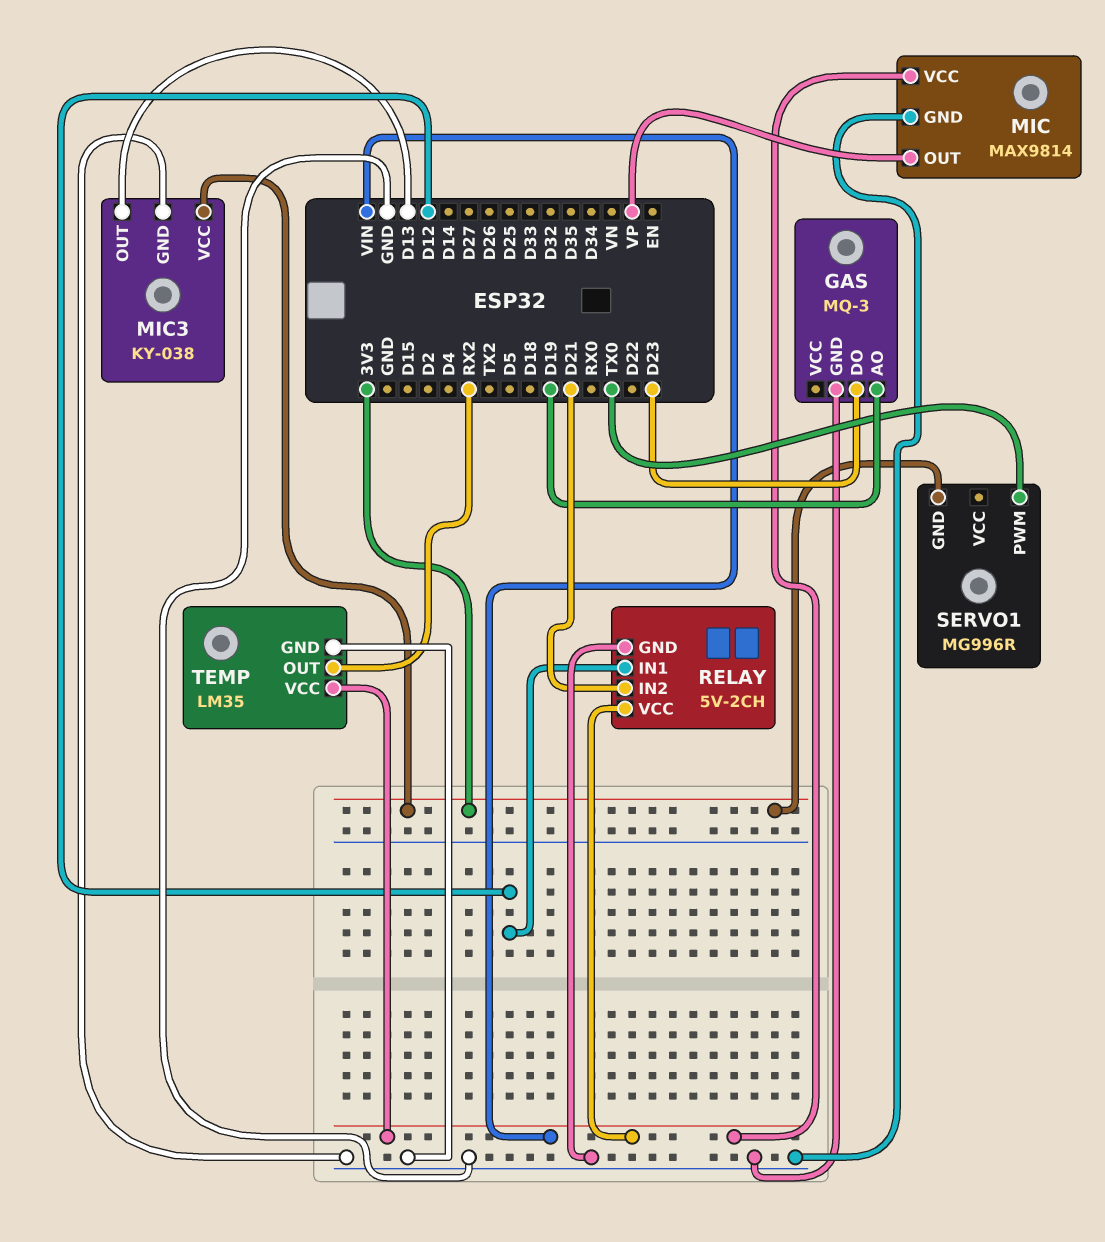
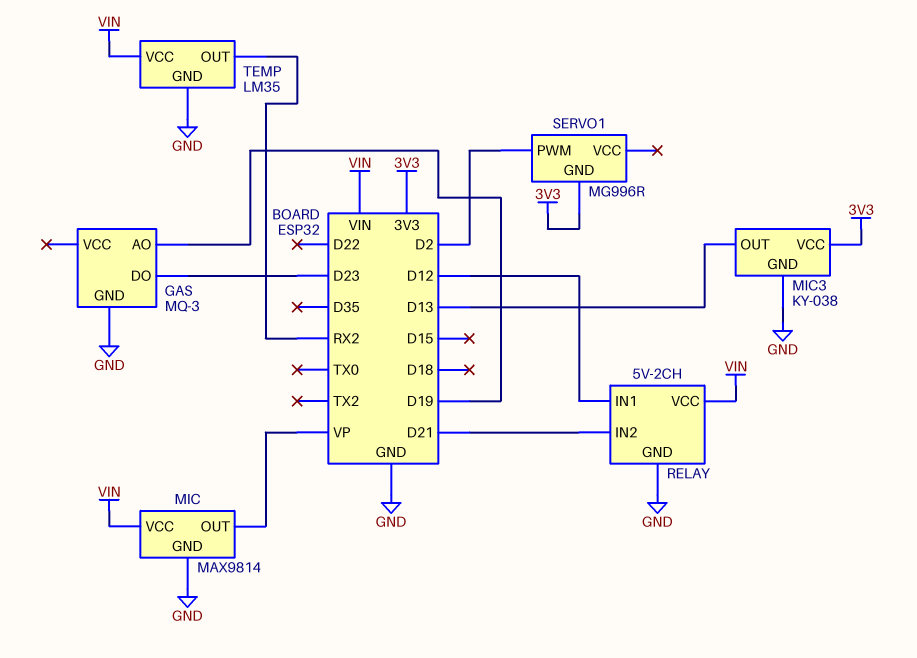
SERVO1 pin PWM: TX0 -> D2

